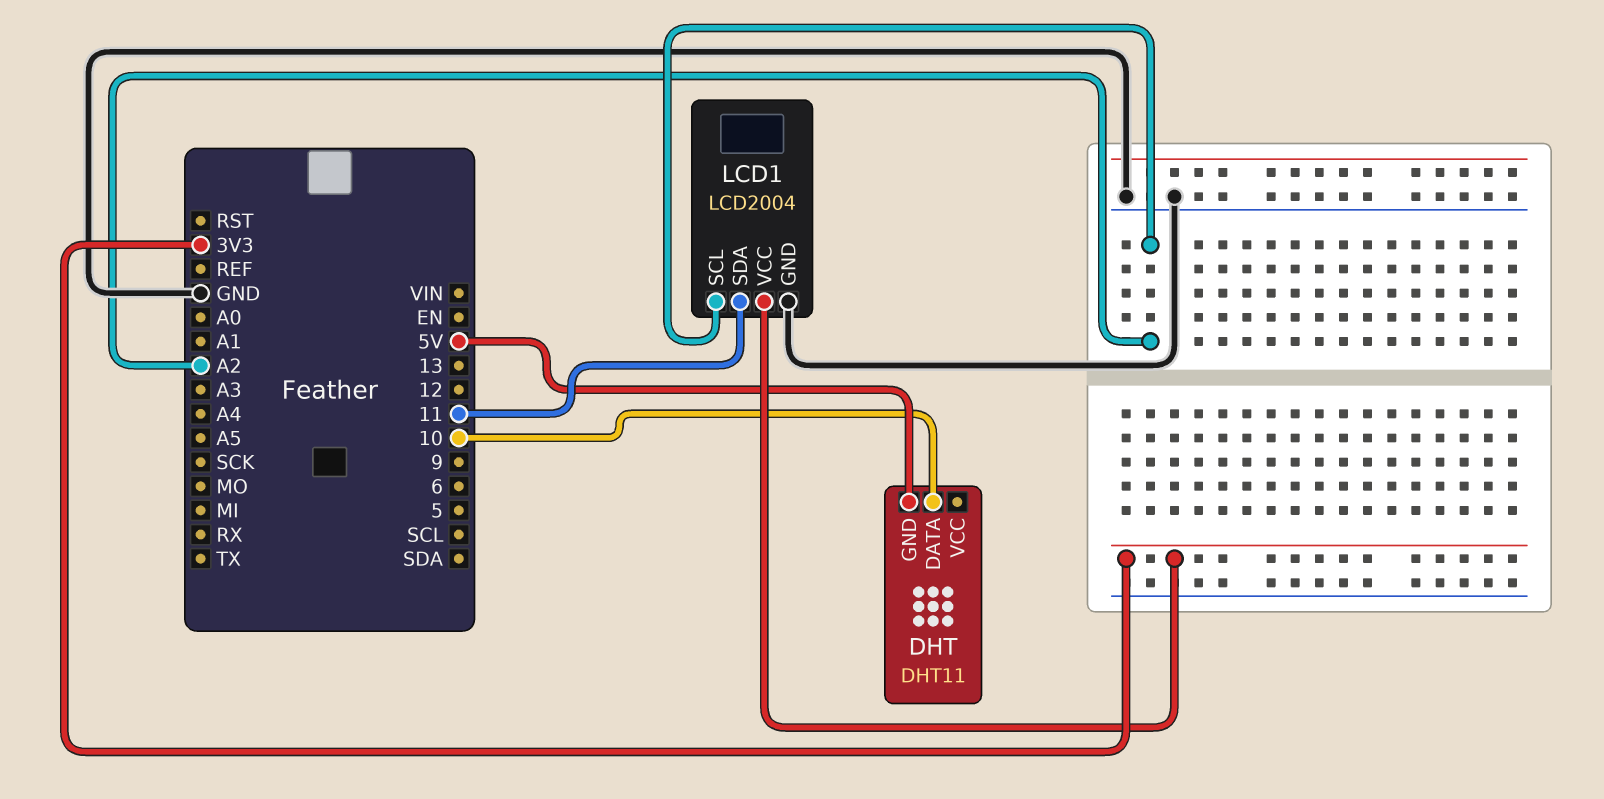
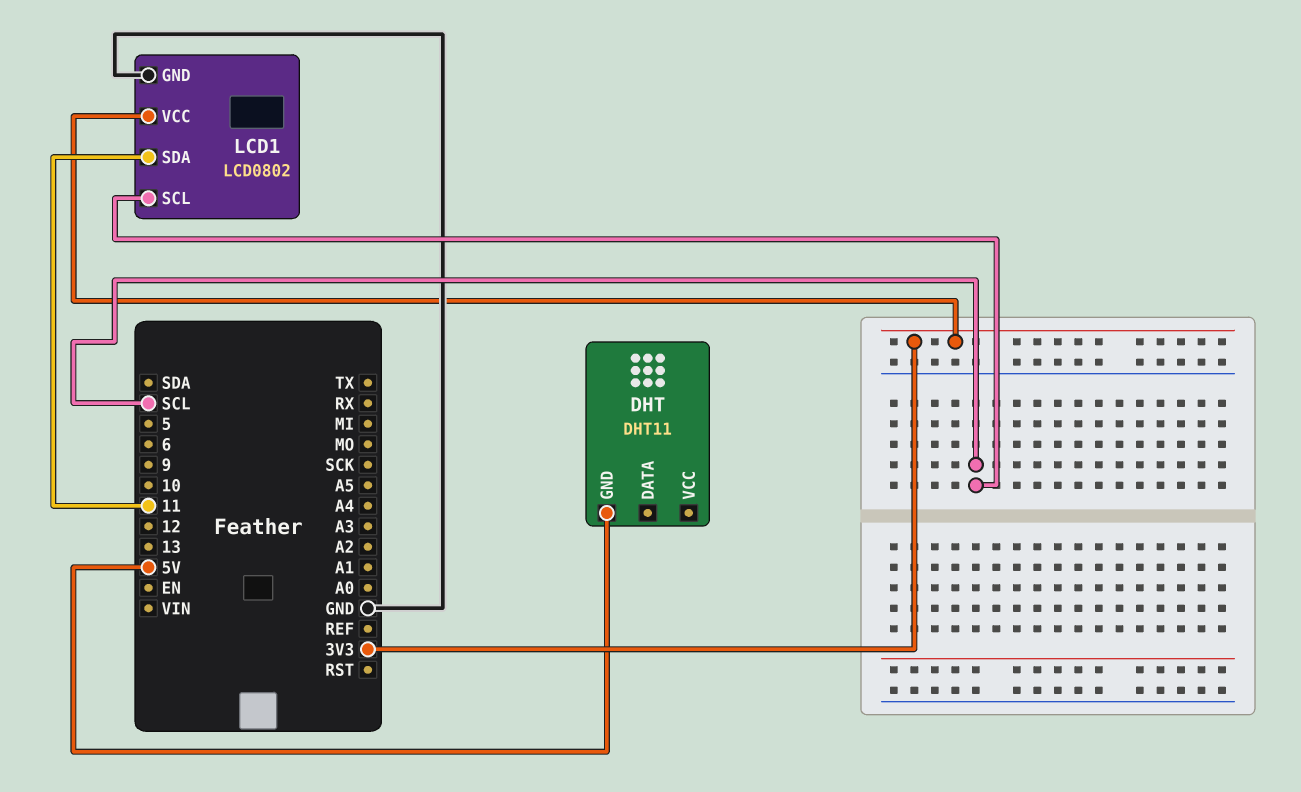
DHT pin DATA: 10 -> none
LCD1: LCD2004 -> LCD0802
LCD1 pin SCL: A2 -> SCL

